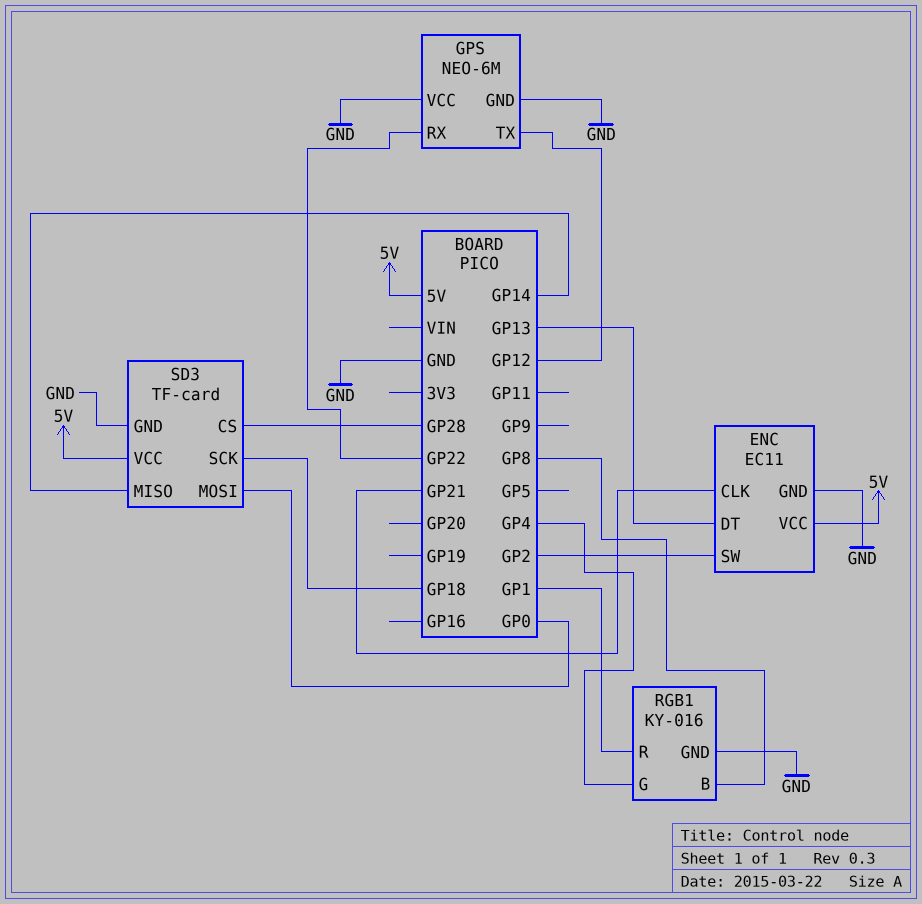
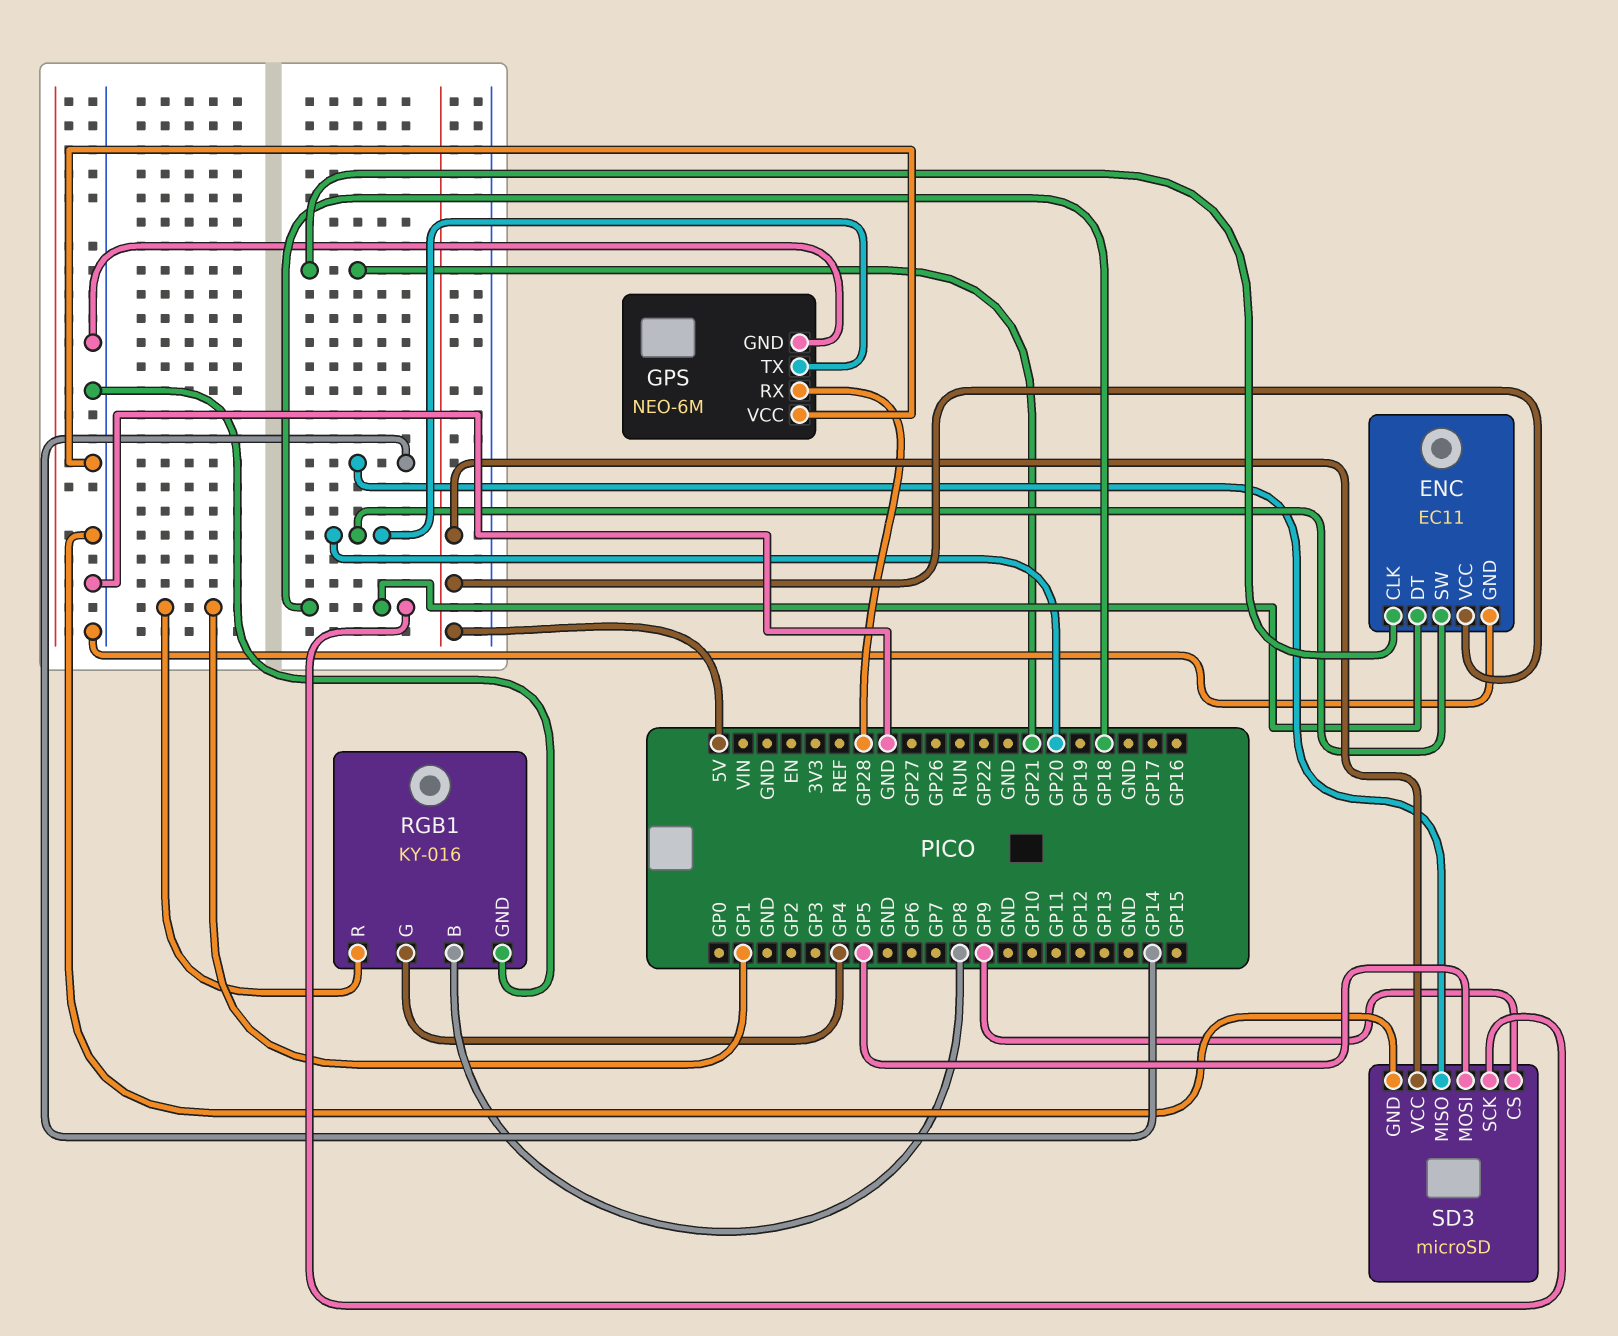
ENC pin DT: GP13 -> GP18
ENC pin SW: GP2 -> GP20
GPS pin RX: GP22 -> GP28
GPS pin TX: GP12 -> GP20
SD3: TF-card -> microSD
SD3 pin CS: GP28 -> GP9
SD3 pin MOSI: GP0 -> GP5

